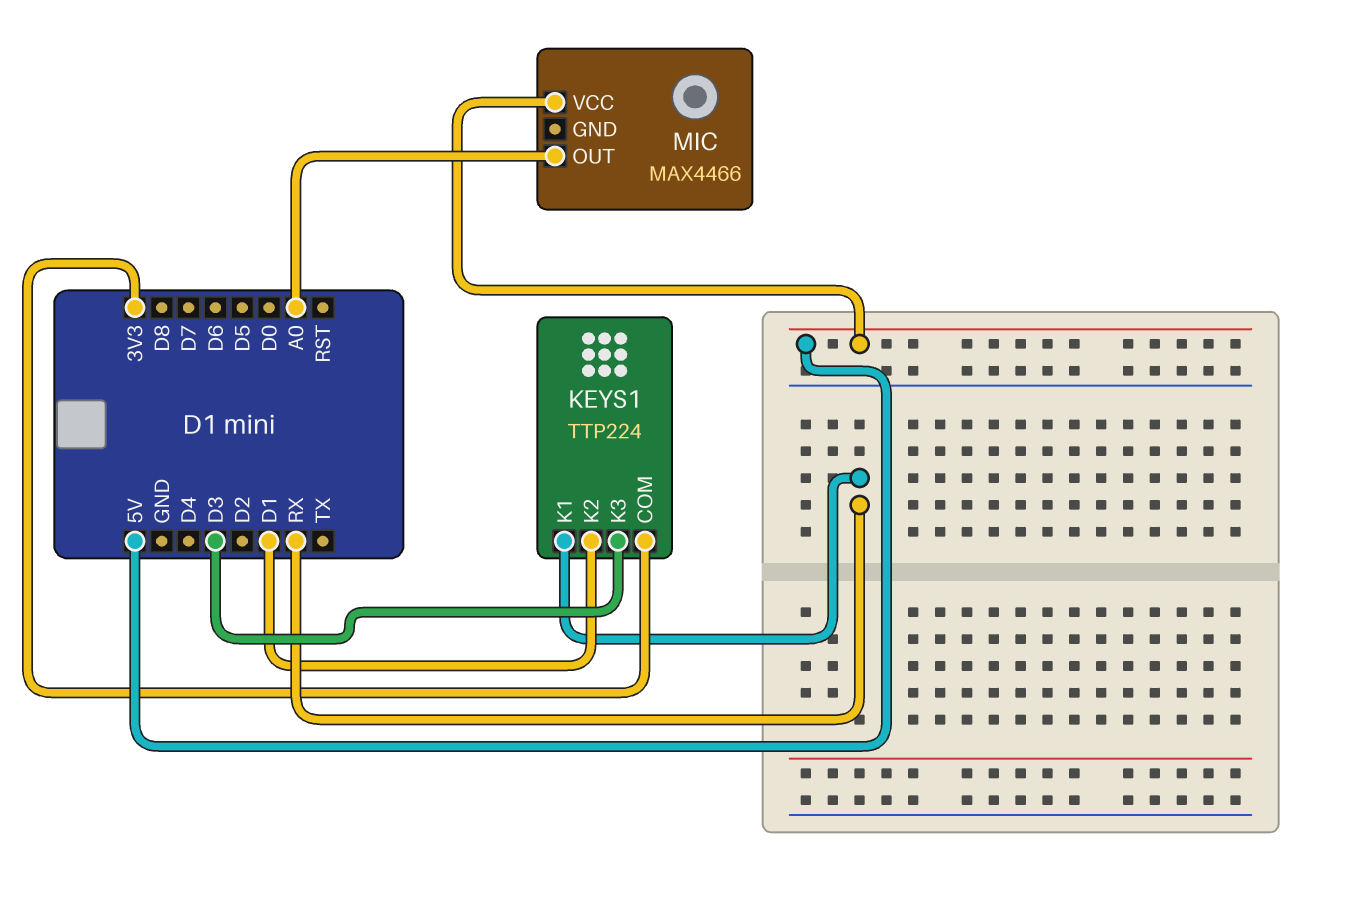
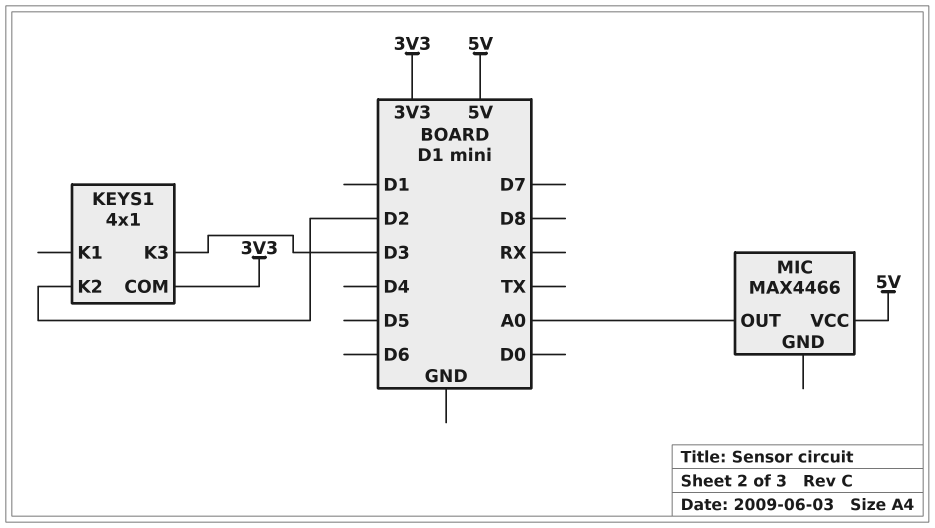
KEYS1: TTP224 -> 4x1
KEYS1 pin K1: RX -> none
KEYS1 pin K2: D1 -> D2

